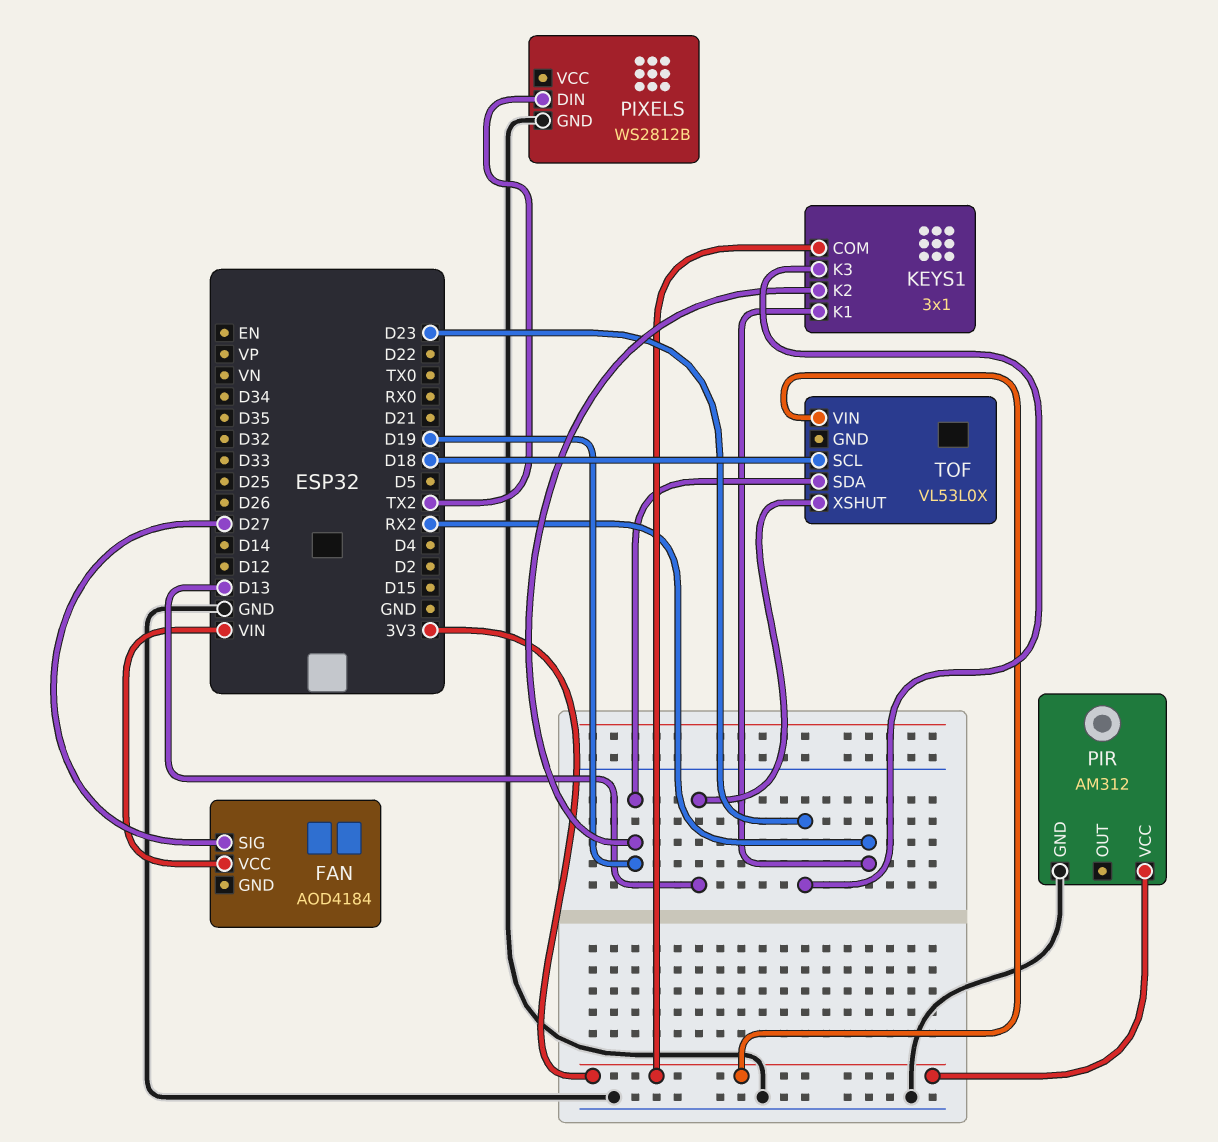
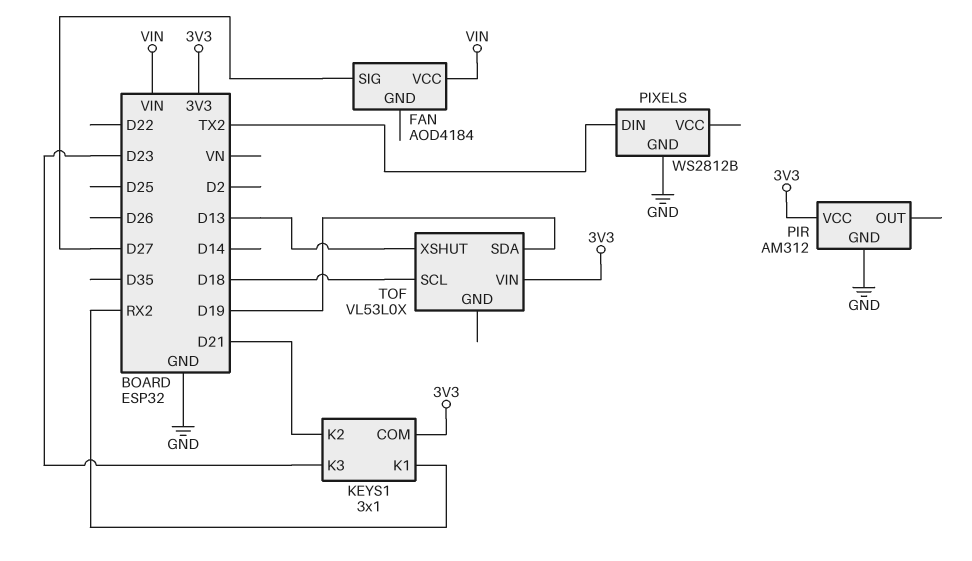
KEYS1 pin K2: D19 -> D21

